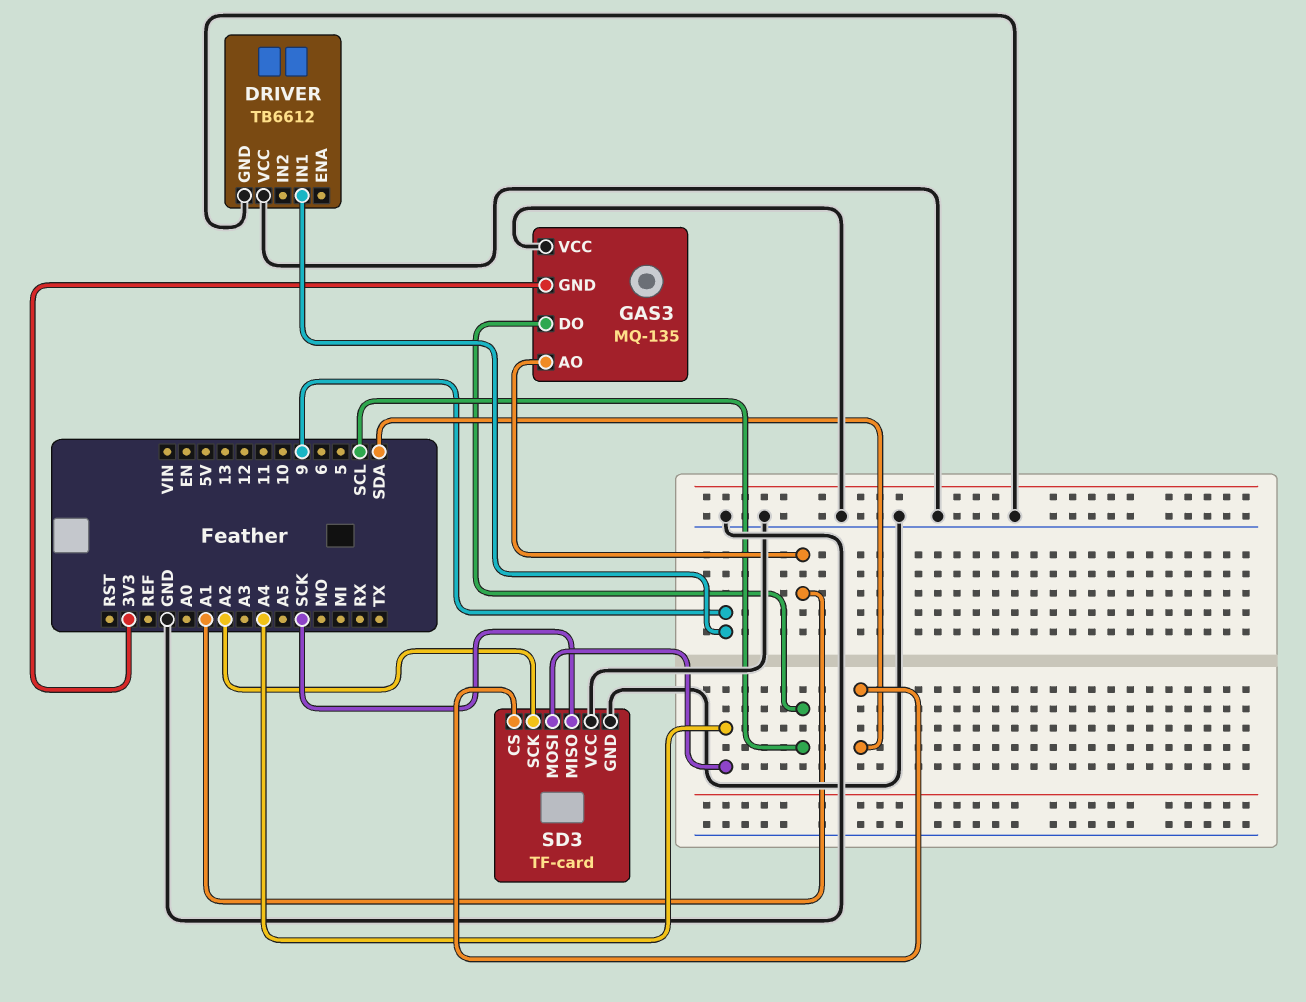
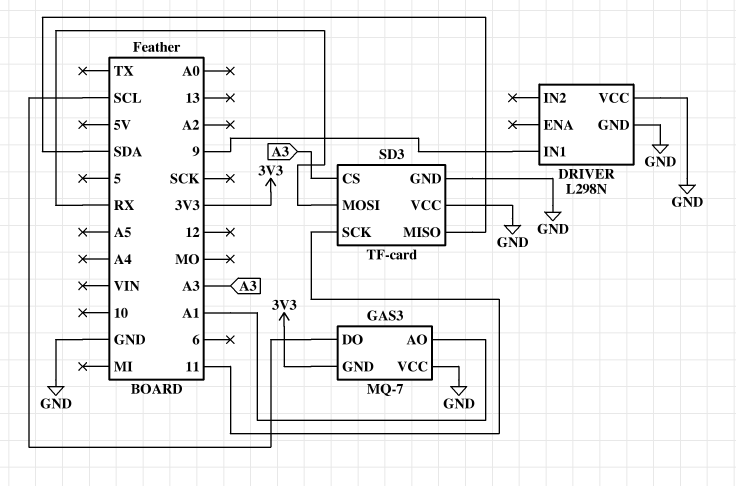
DRIVER: TB6612 -> L298N
GAS3: MQ-135 -> MQ-7
SD3 pin CS: SDA -> A3
SD3 pin MISO: SCK -> SDA
SD3 pin MOSI: A4 -> RX
SD3 pin SCK: A2 -> 11

